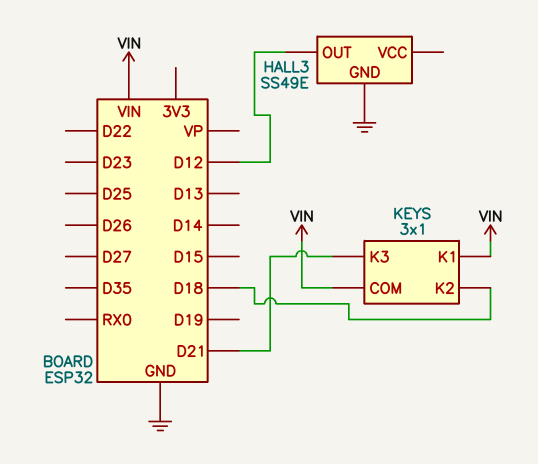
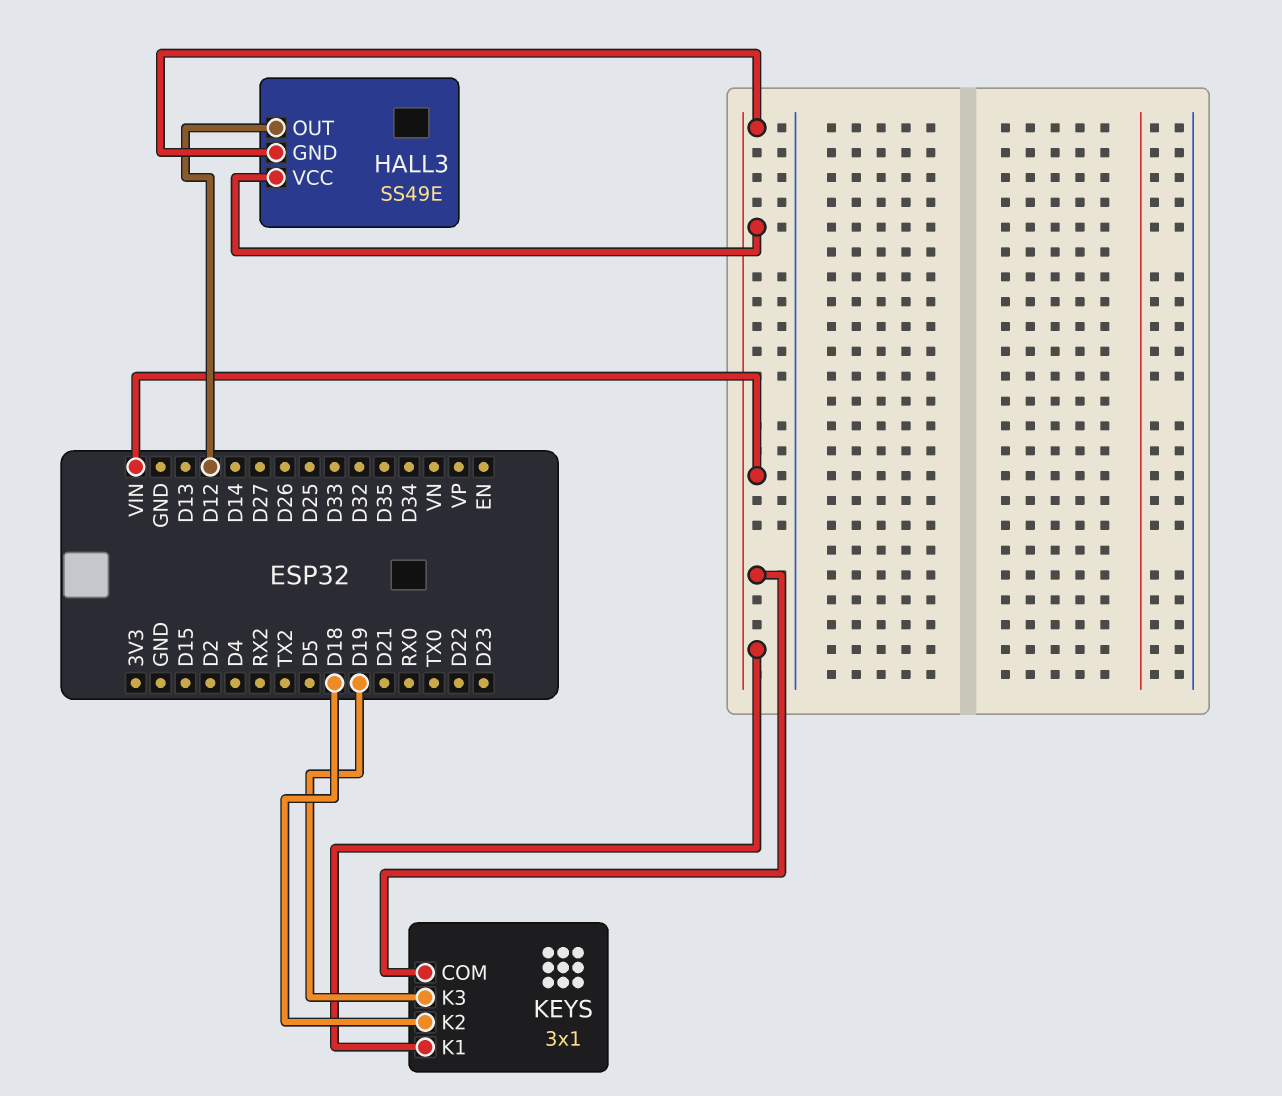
HALL3 pin GND: GND -> VIN
HALL3 pin VCC: none -> VIN
KEYS pin K3: D21 -> D19

